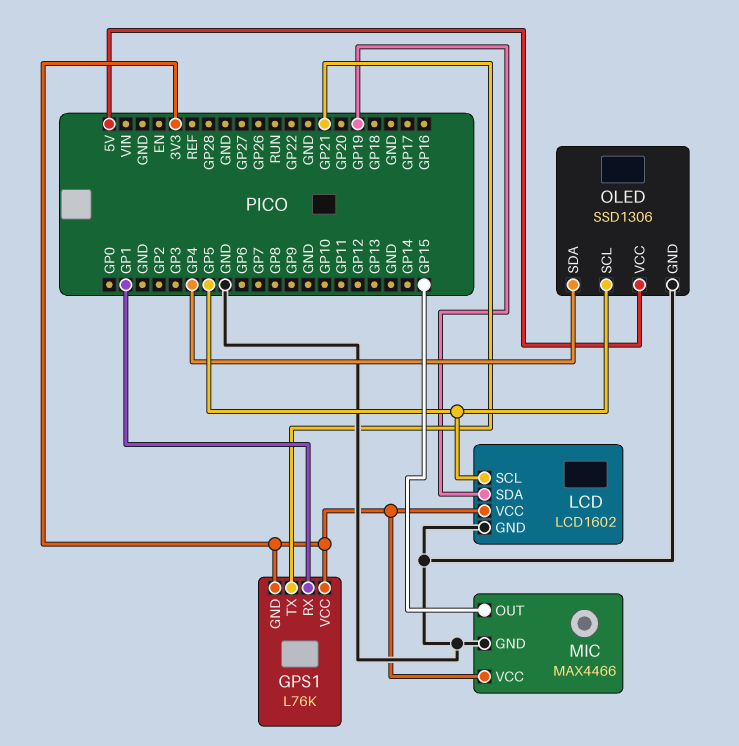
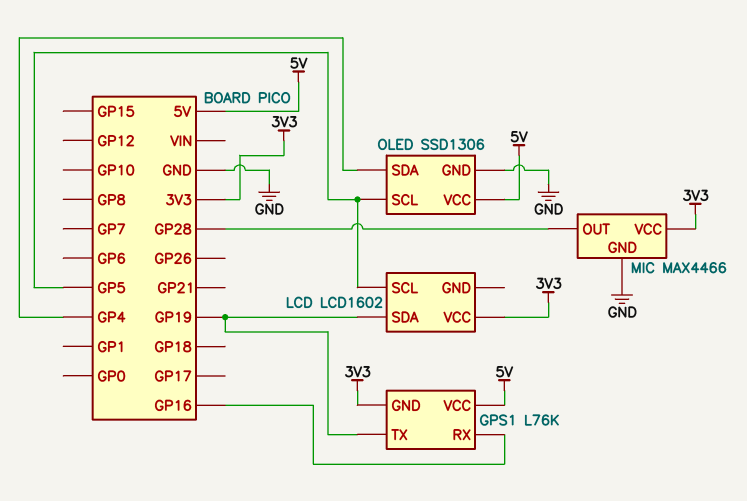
GPS1 pin RX: GP1 -> GP16
GPS1 pin TX: GP21 -> GP19
GPS1 pin VCC: 3V3 -> 5V
LCD pin GND: GND -> none
MIC pin OUT: GP15 -> GP28

